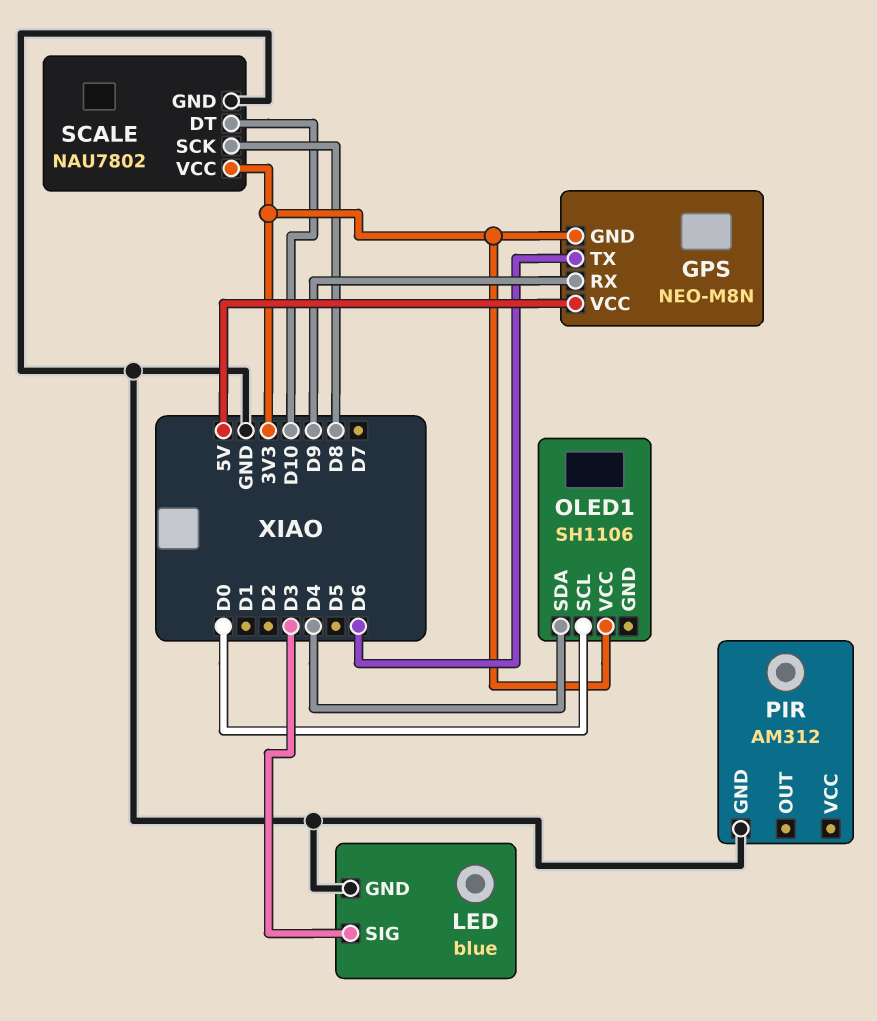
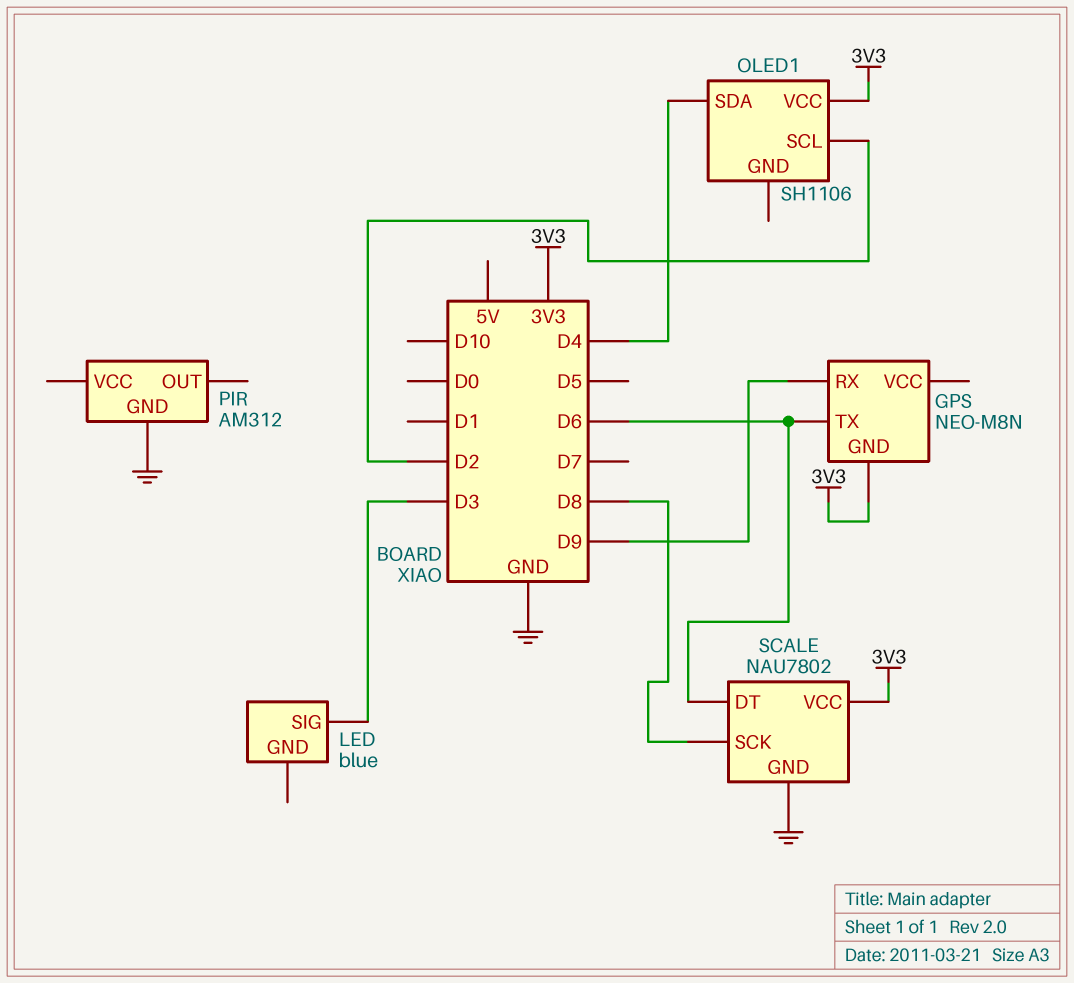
GPS pin VCC: 5V -> none
LED pin GND: GND -> none
OLED1 pin SCL: D0 -> D2
SCALE pin DT: D10 -> D6

